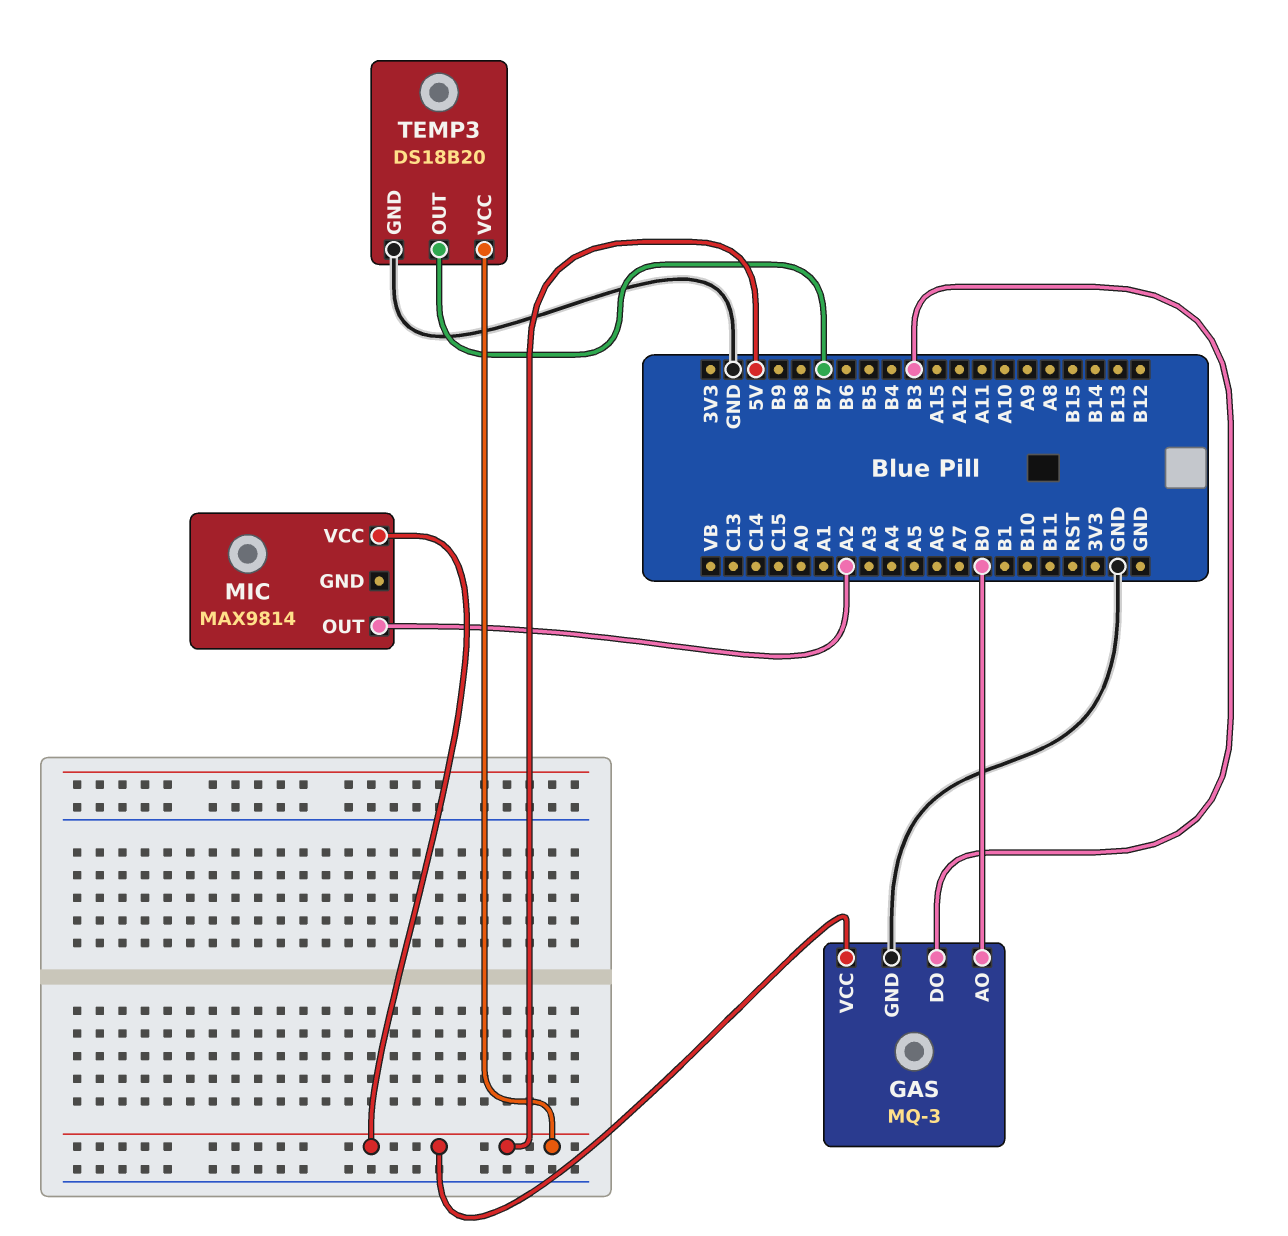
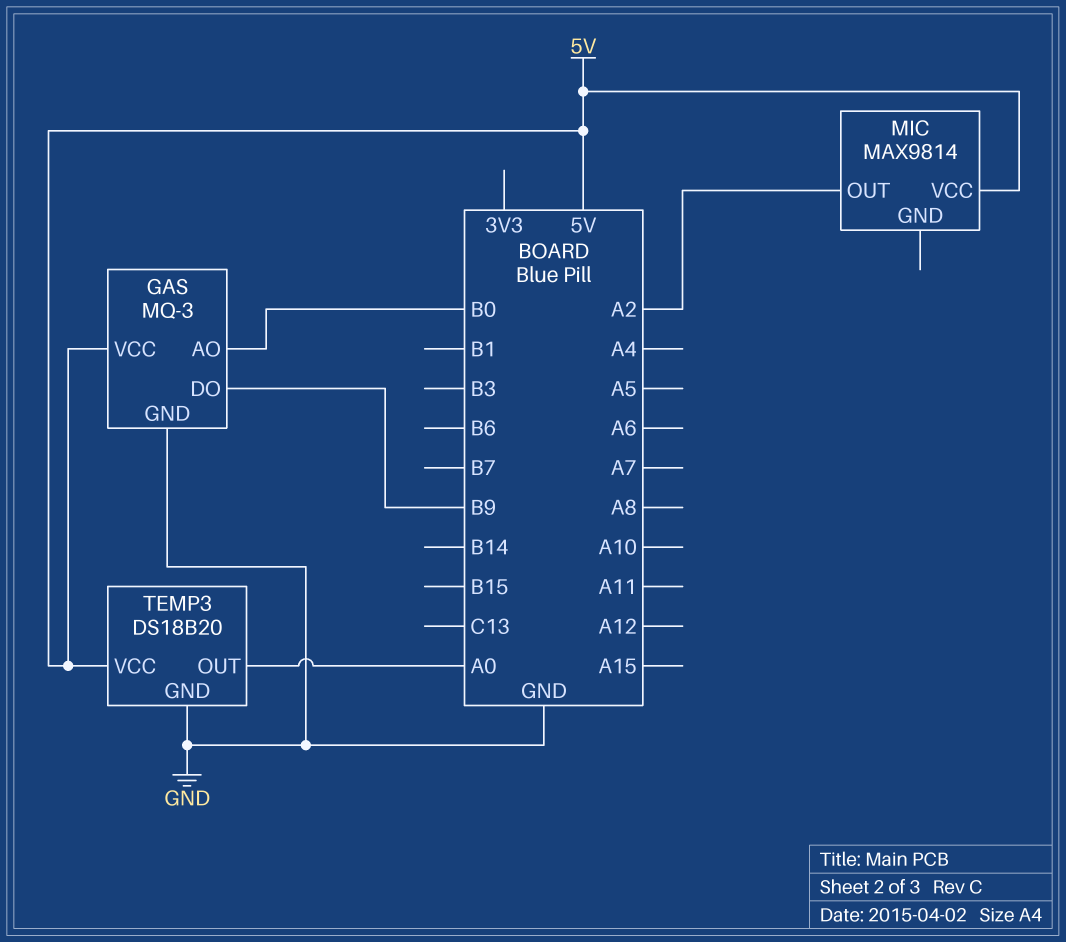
GAS pin DO: B3 -> B9
TEMP3 pin OUT: B7 -> A0

